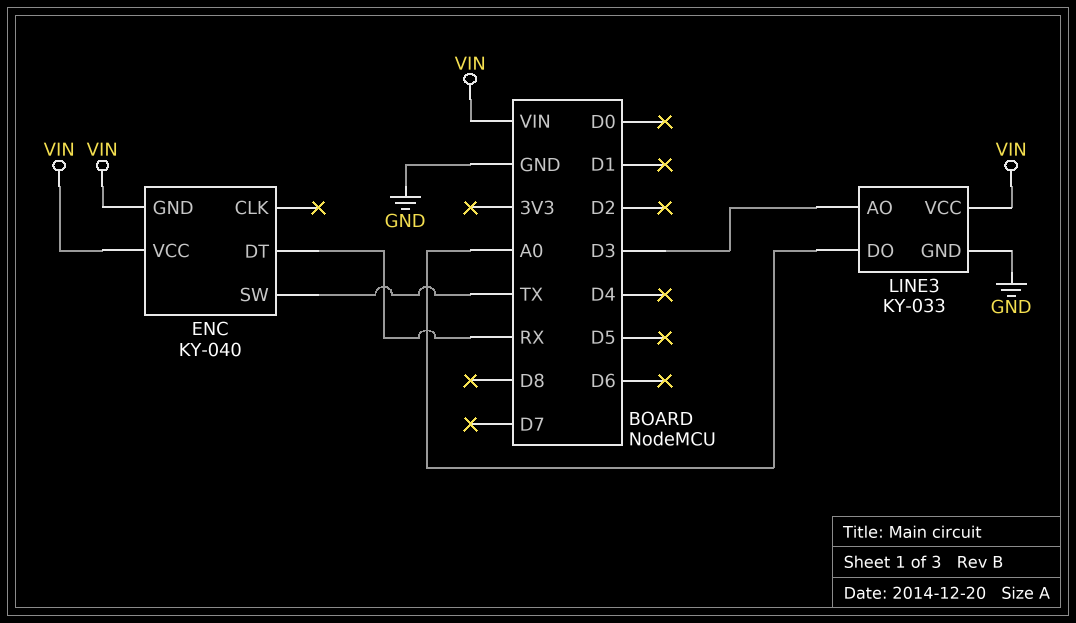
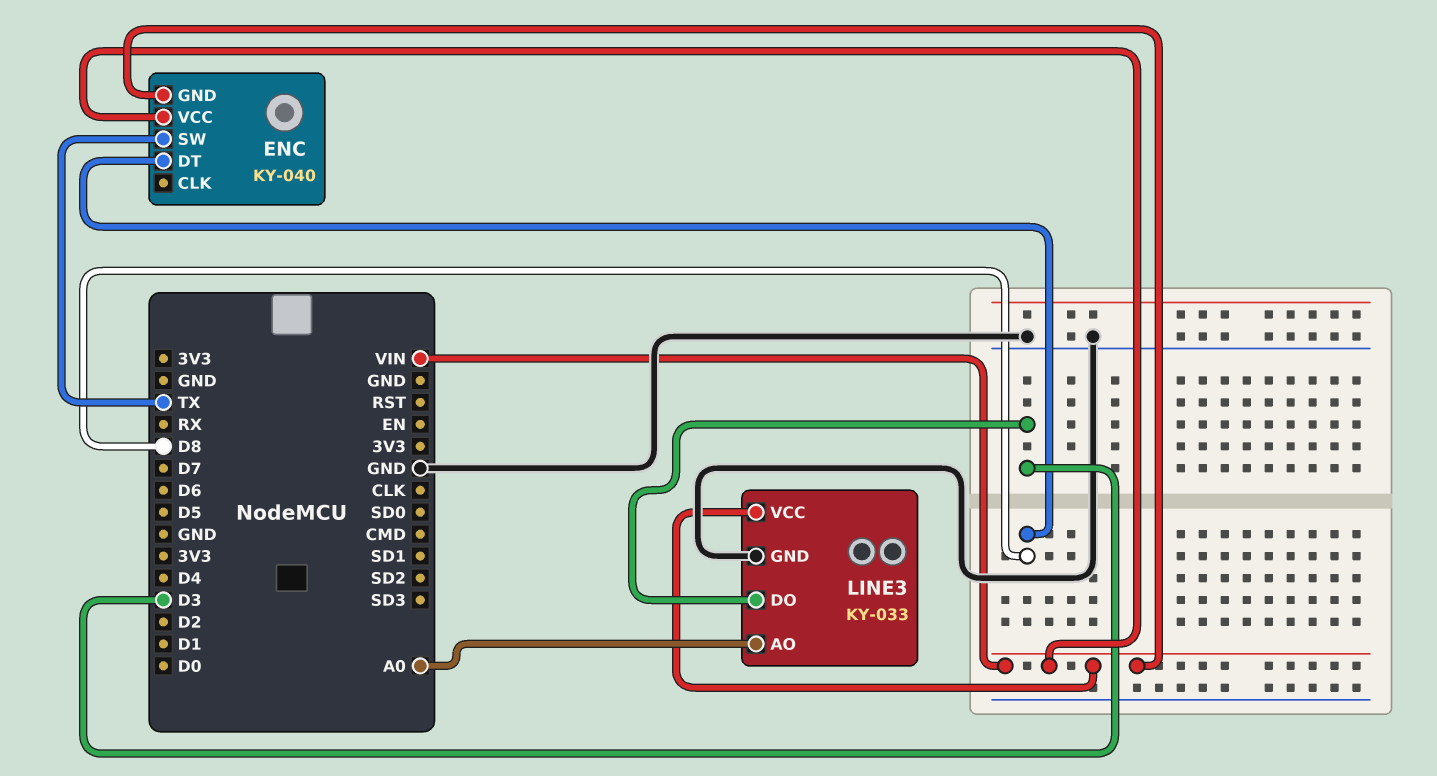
ENC pin DT: RX -> D8
LINE3 pin AO: D3 -> A0
LINE3 pin DO: A0 -> D3

